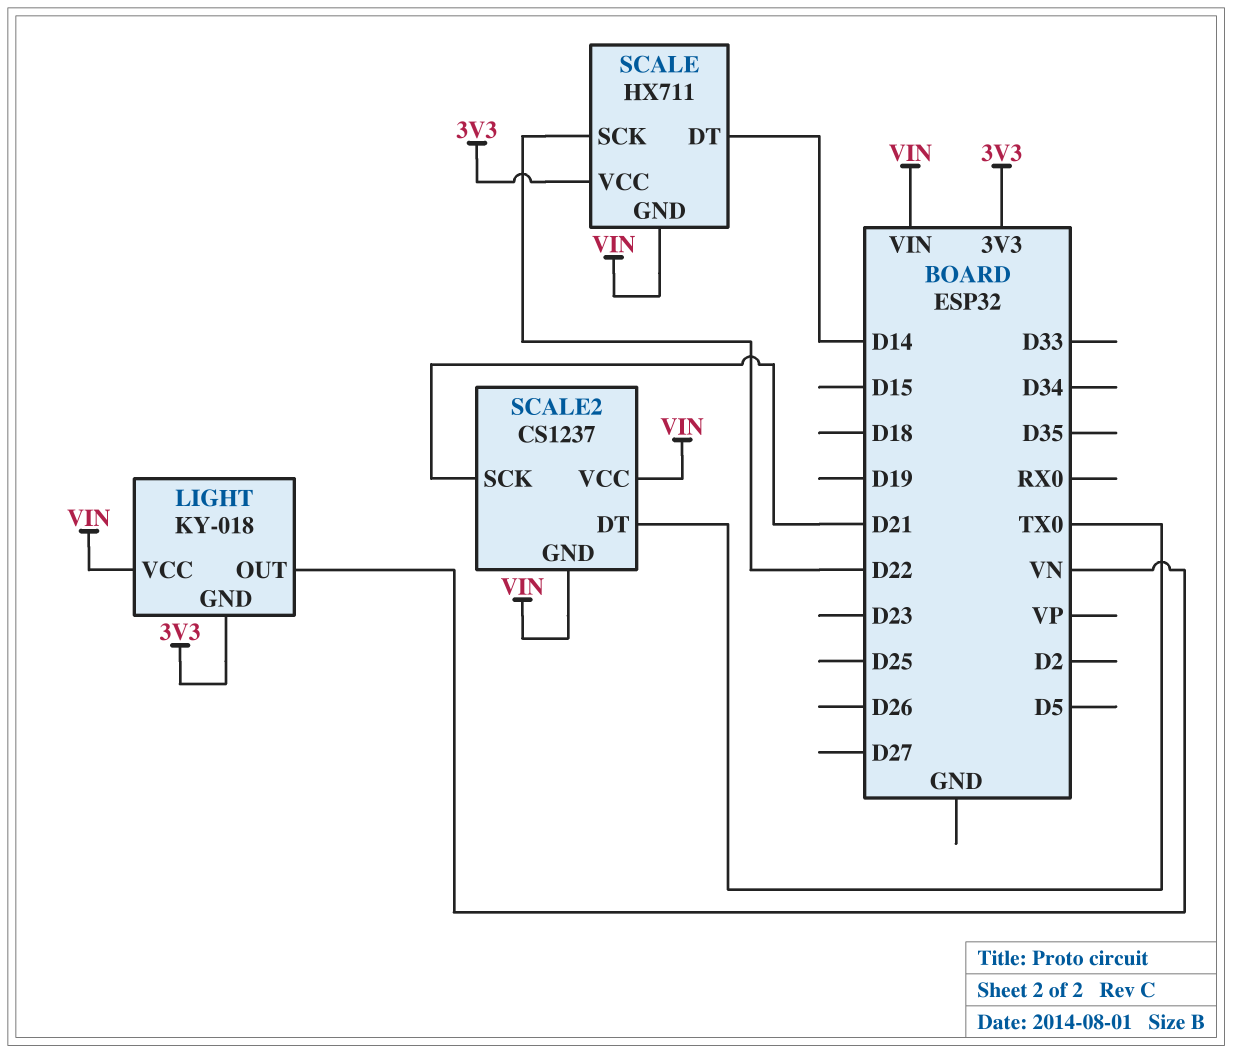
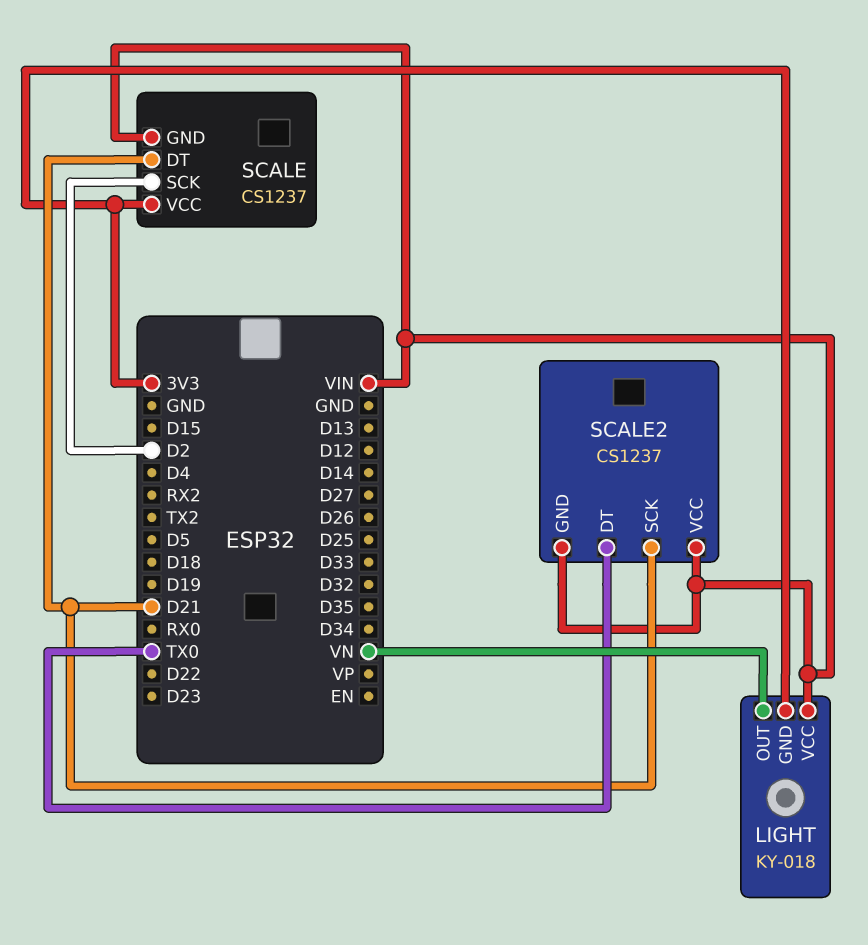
SCALE: HX711 -> CS1237
SCALE pin DT: D14 -> D21
SCALE pin SCK: D22 -> D2

